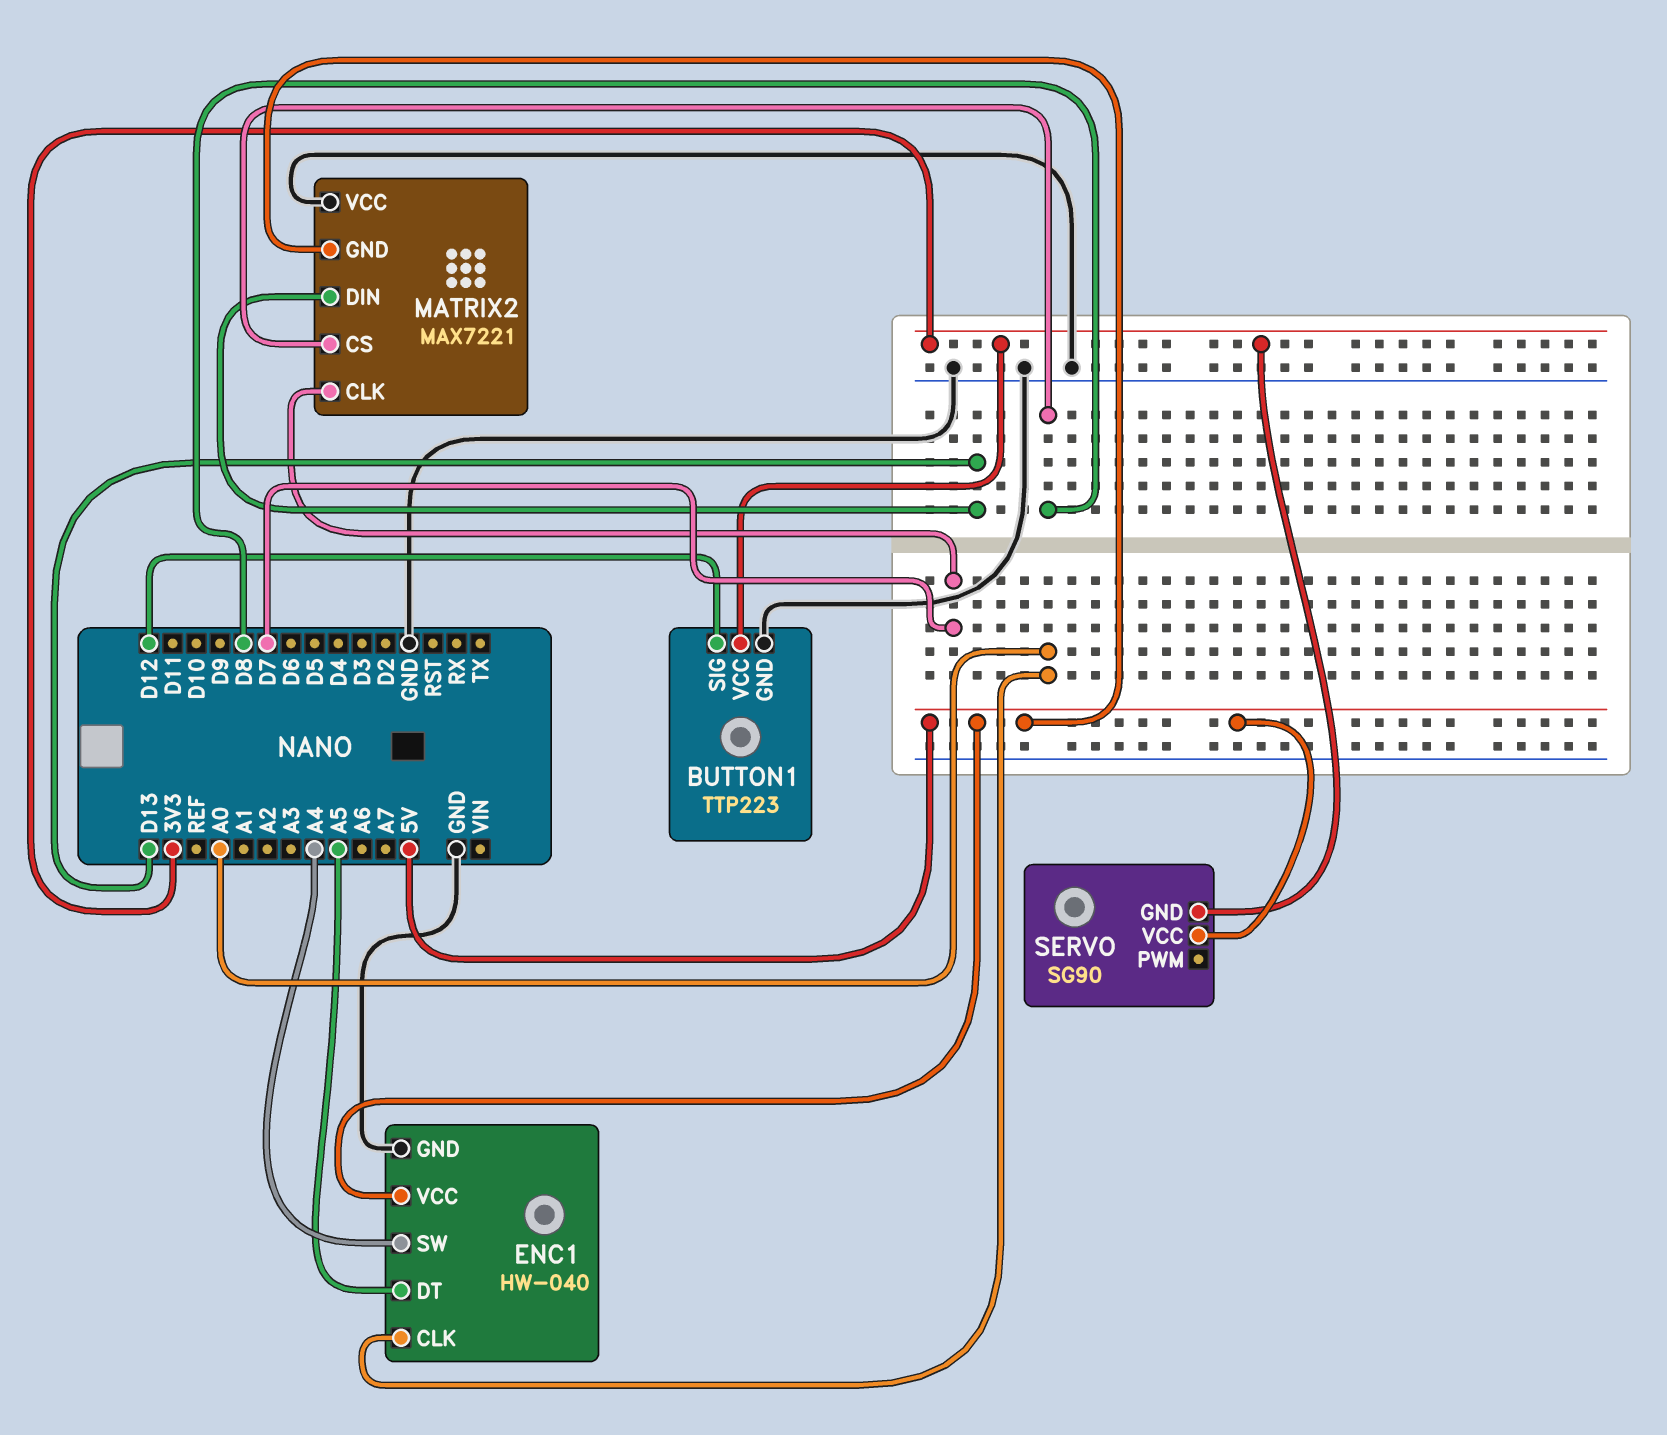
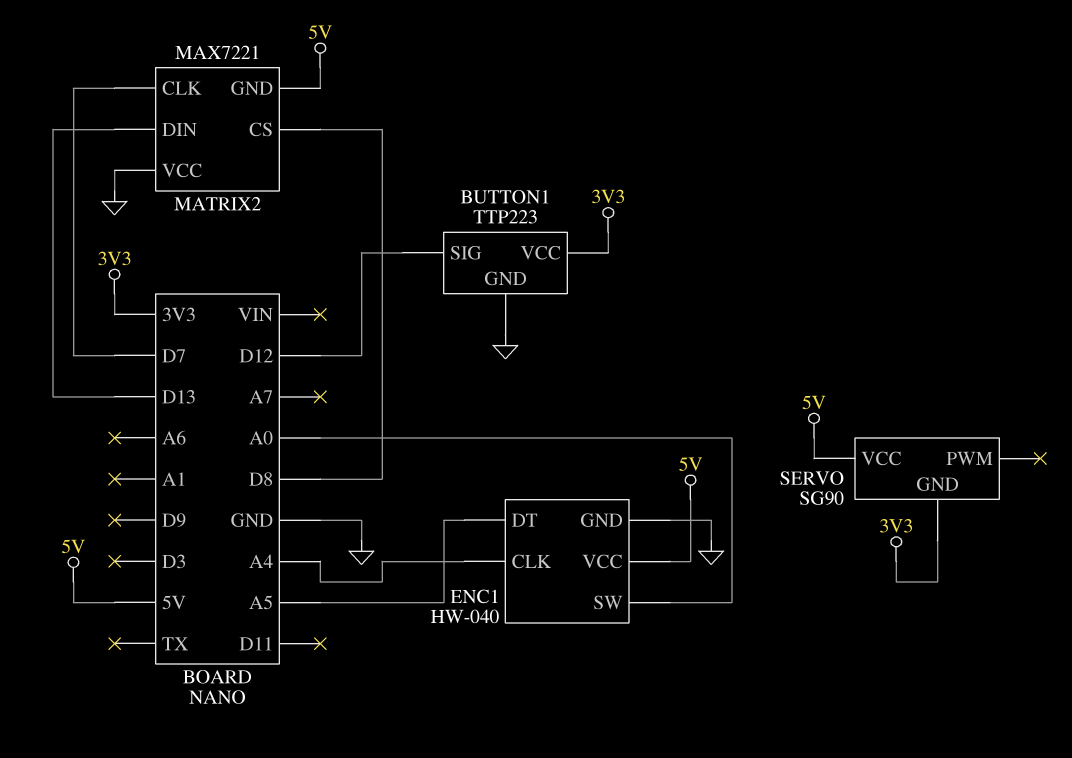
ENC1 pin CLK: A0 -> A4
ENC1 pin SW: A4 -> A0

